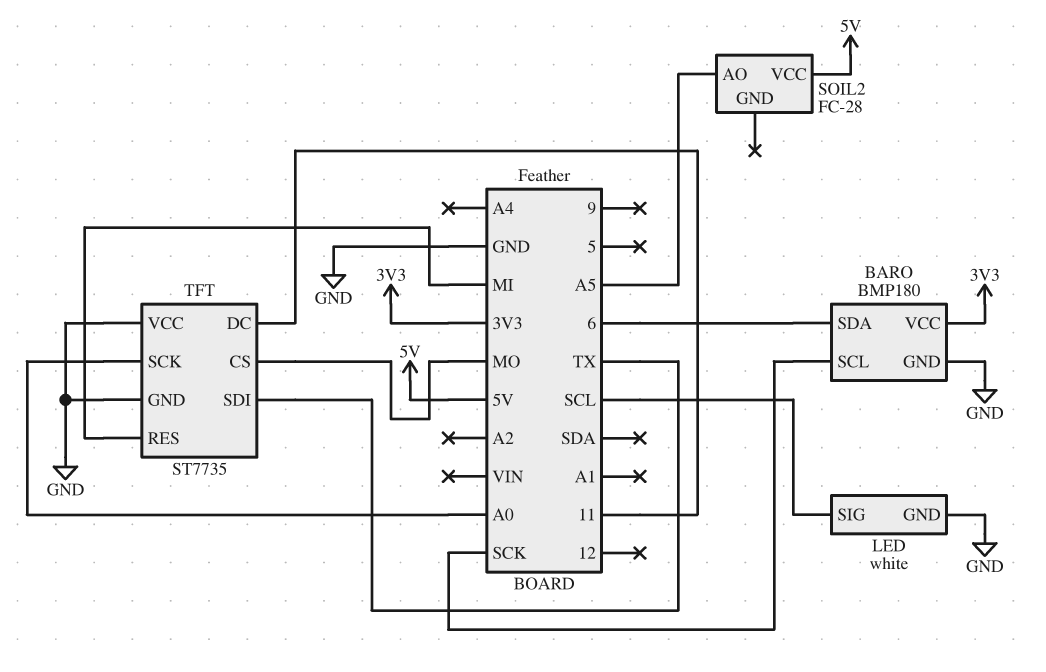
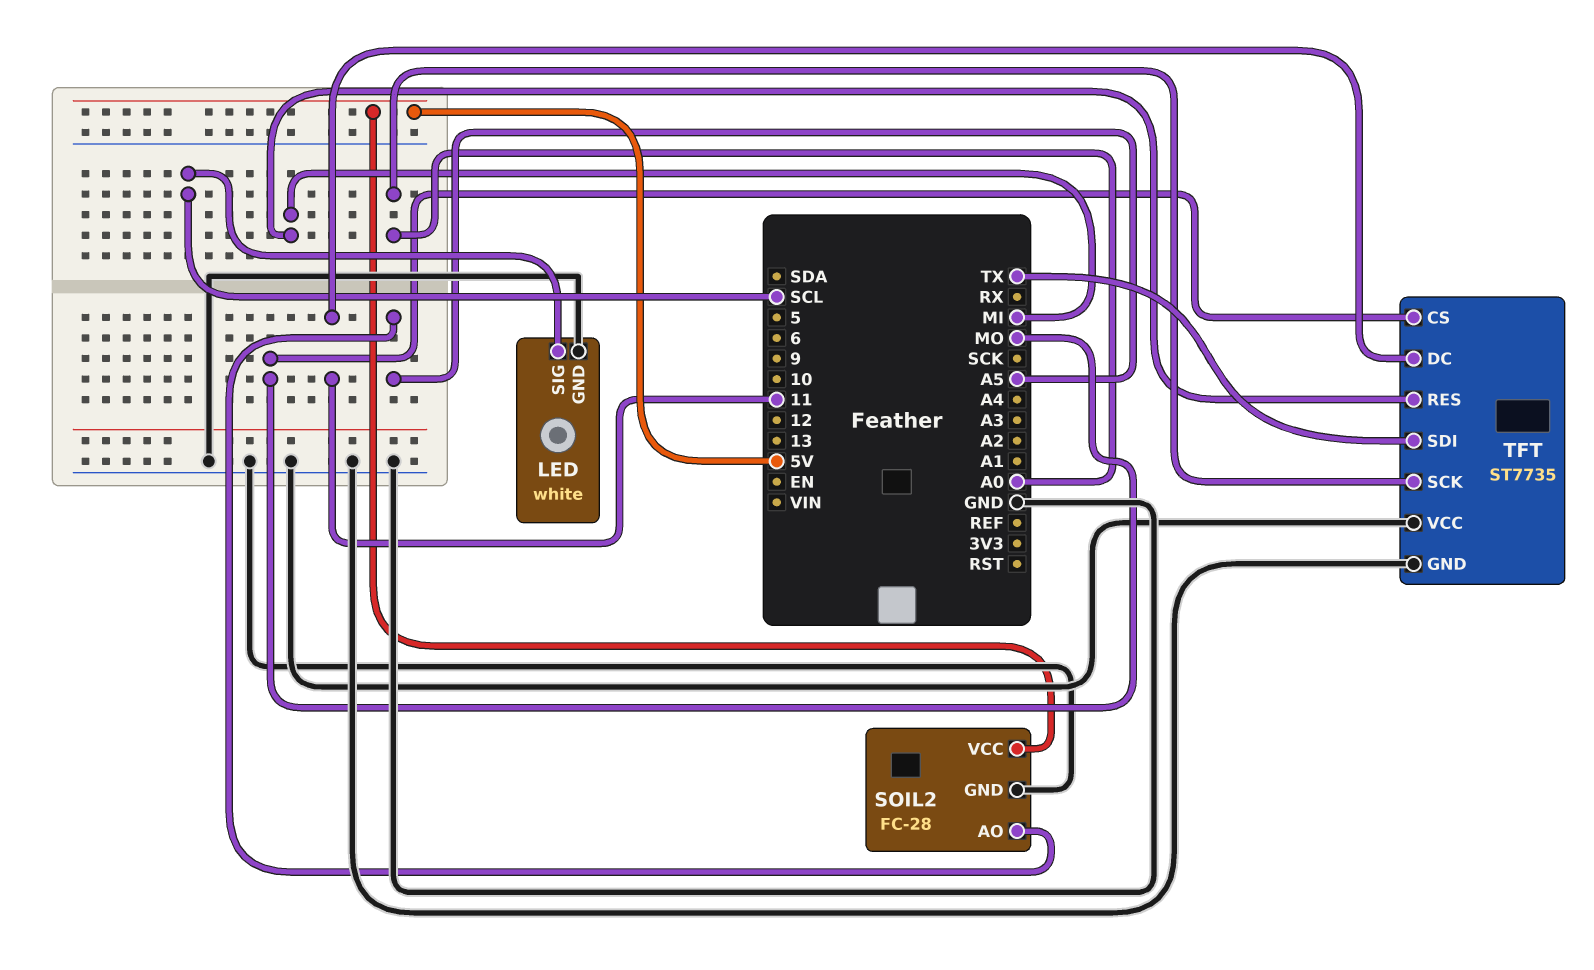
BARO: BMP180 -> none
BARO pin GND: GND -> none
BARO pin SCL: SCK -> none
BARO pin SDA: 6 -> none
BARO pin VCC: 3V3 -> none
SOIL2 pin GND: none -> GND

